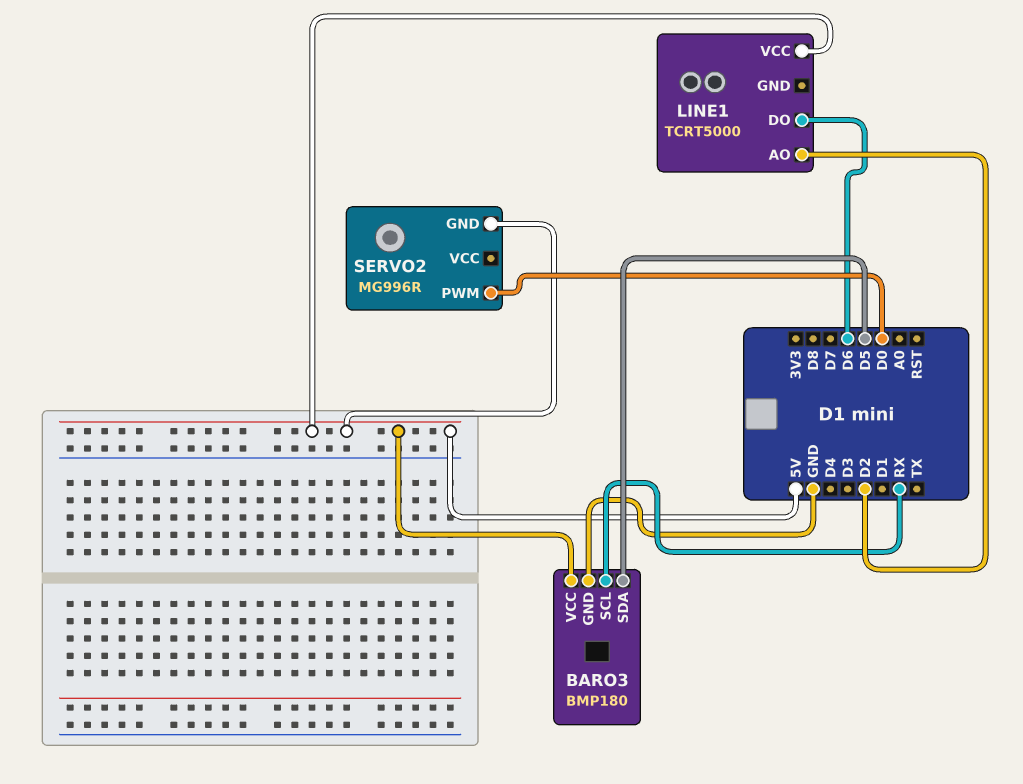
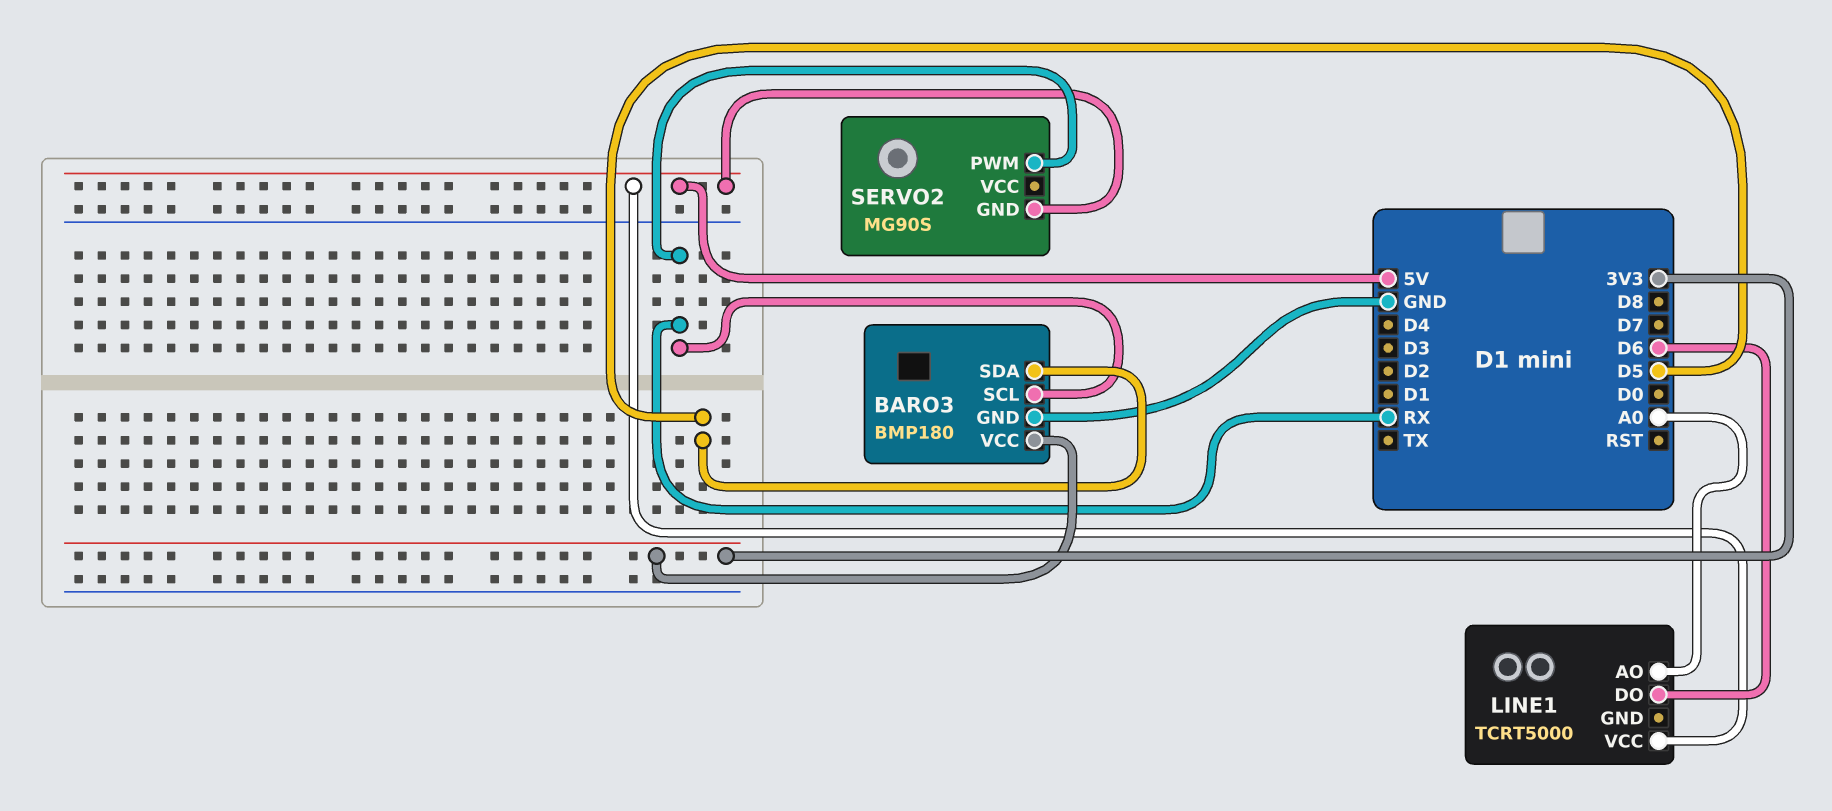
BARO3 pin VCC: 5V -> 3V3
LINE1 pin AO: D2 -> A0
SERVO2: MG996R -> MG90S
SERVO2 pin PWM: D0 -> RX

